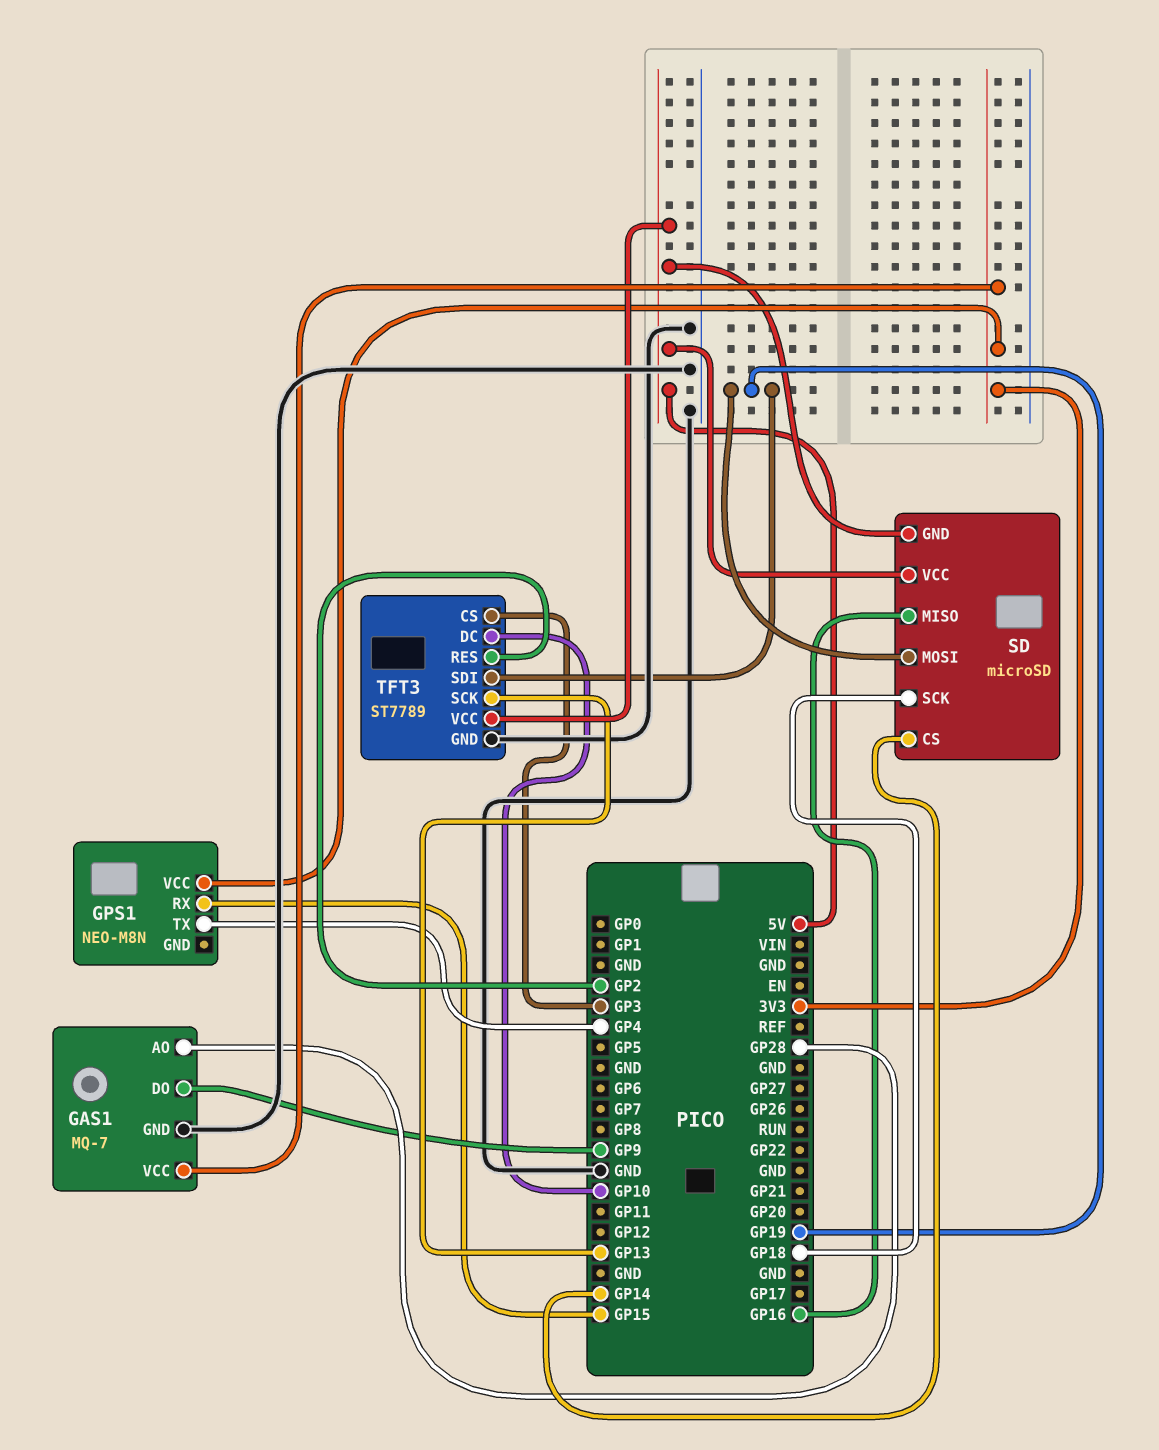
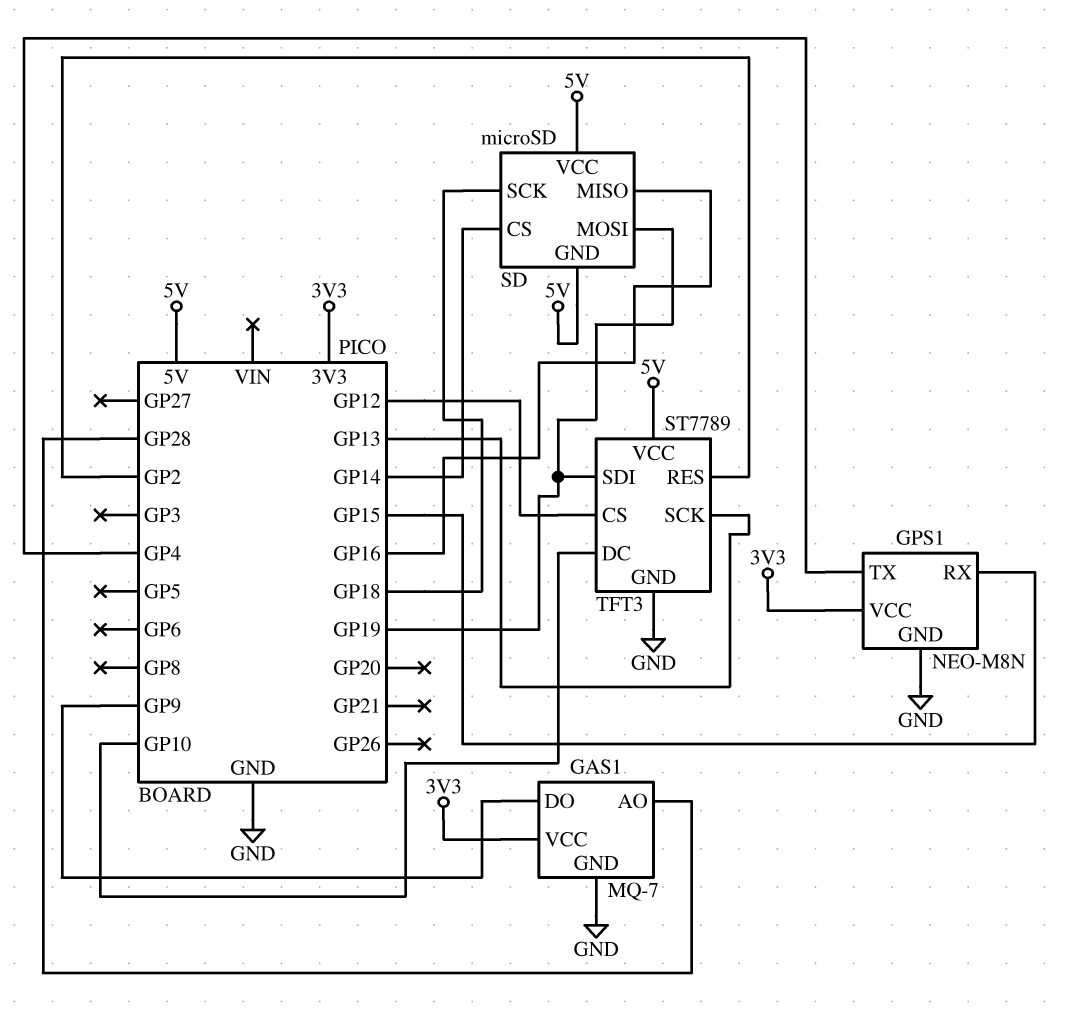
GPS1 pin GND: none -> GND
TFT3 pin CS: GP3 -> GP12

